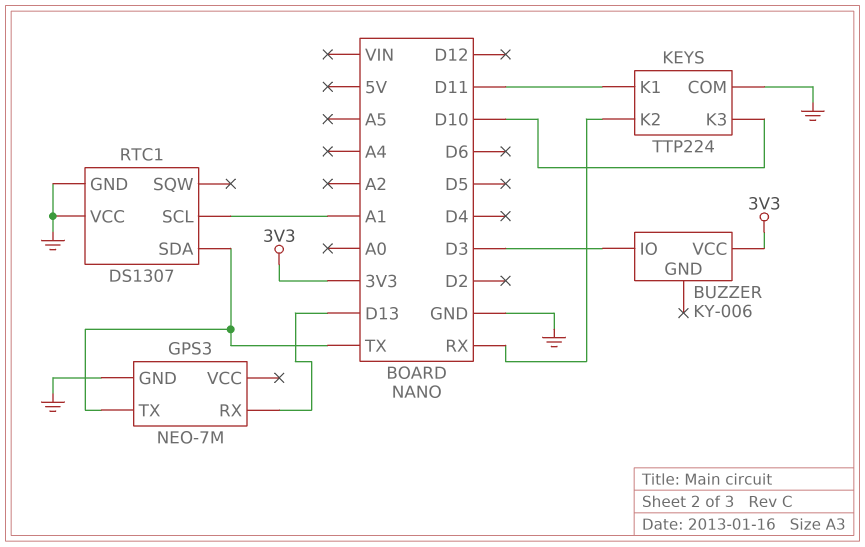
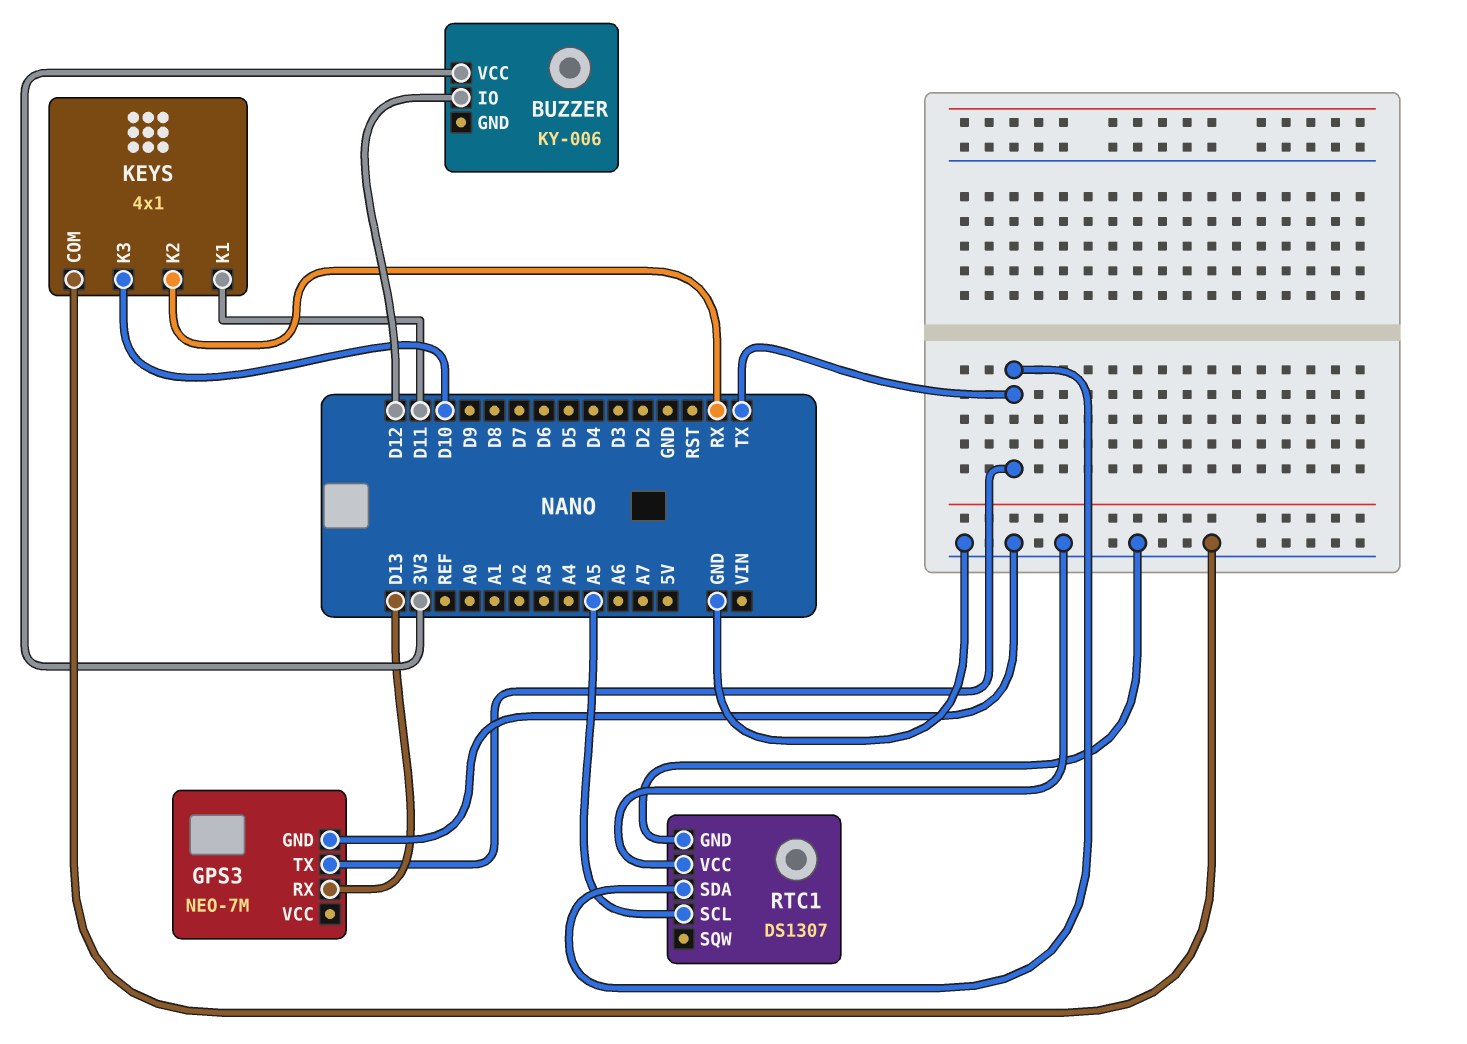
BUZZER pin IO: D3 -> D12
KEYS: TTP224 -> 4x1
RTC1 pin SCL: A1 -> A5

